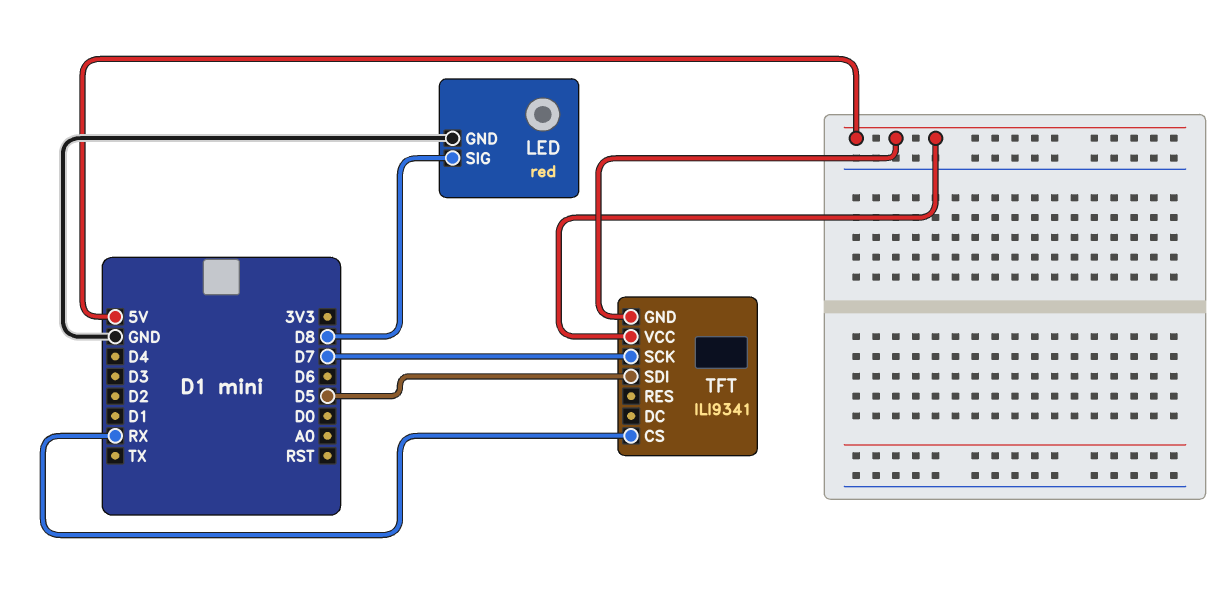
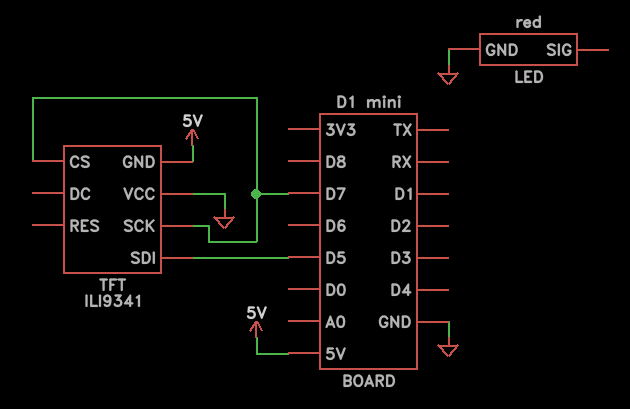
LED pin SIG: D8 -> none
TFT pin CS: RX -> D7
TFT pin VCC: 5V -> GND

